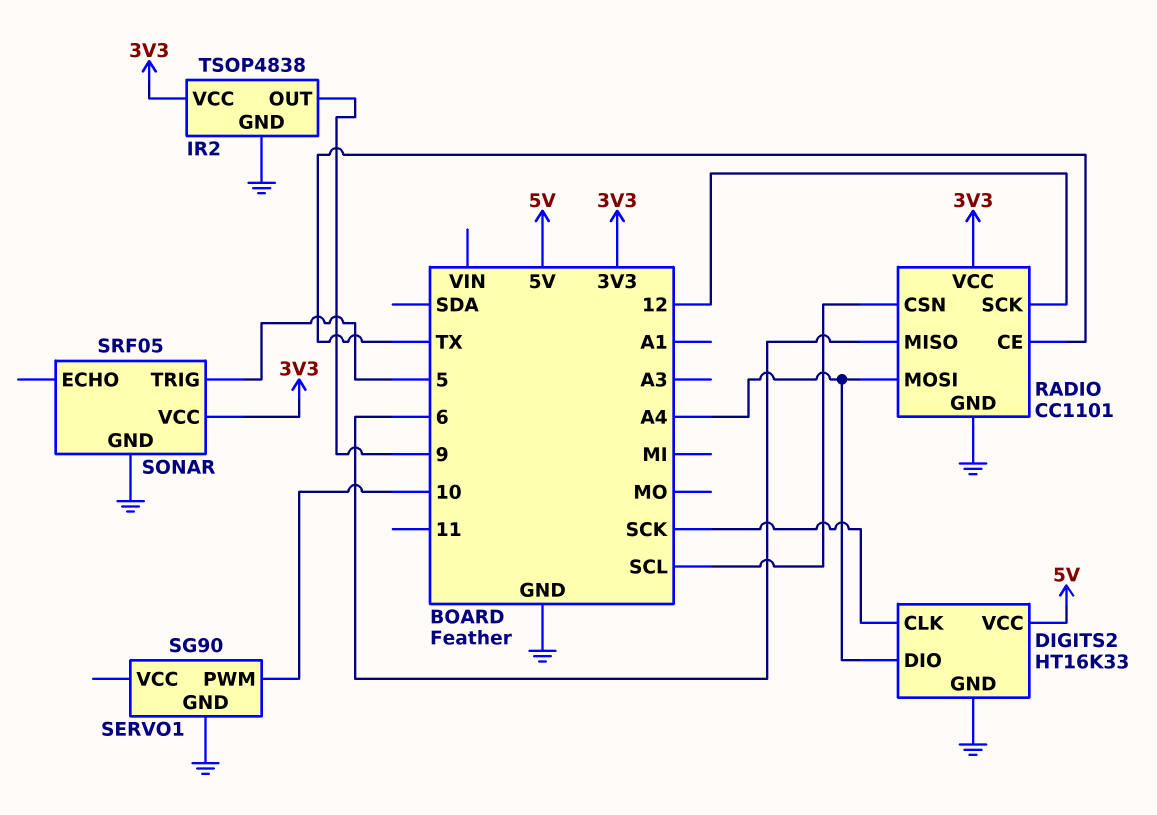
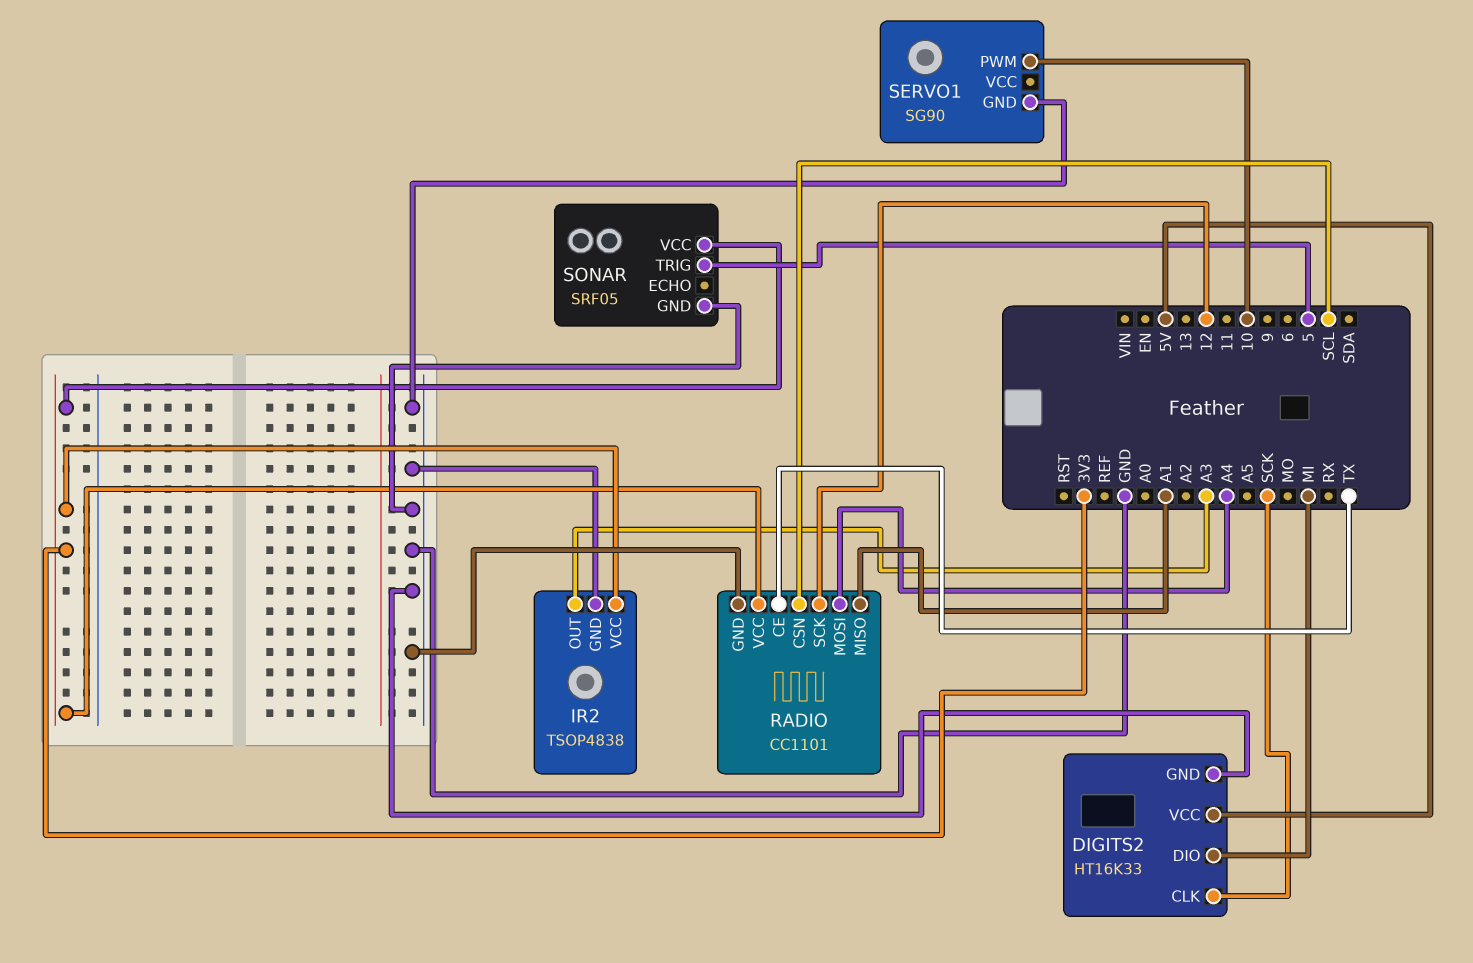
DIGITS2 pin DIO: A4 -> MI
IR2 pin OUT: 9 -> A3
RADIO pin MISO: 6 -> A1

